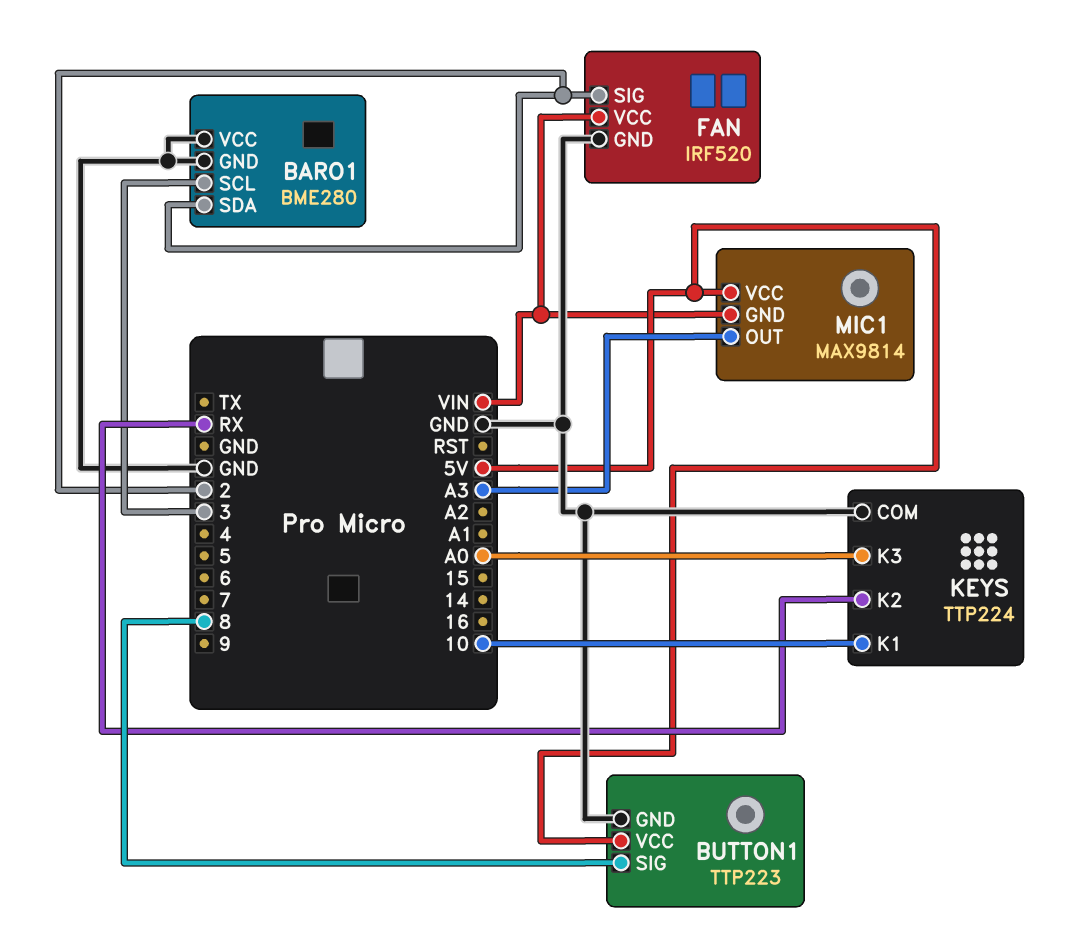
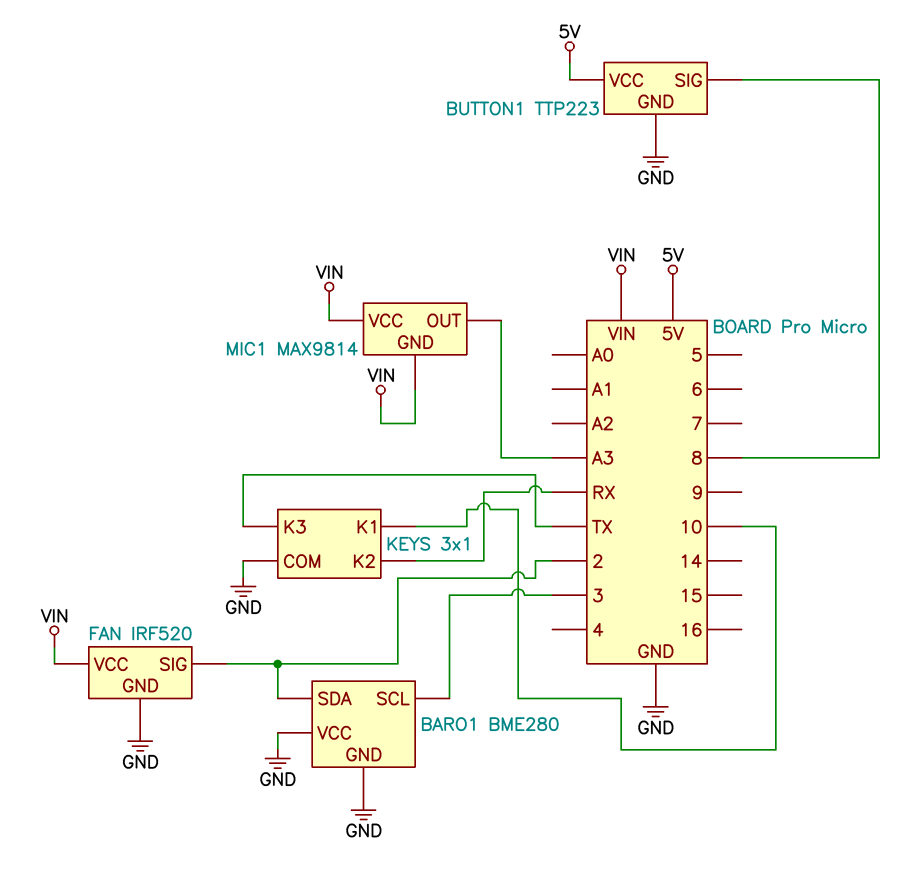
KEYS: TTP224 -> 3x1
KEYS pin K3: A0 -> TX
MIC1 pin VCC: 5V -> VIN

